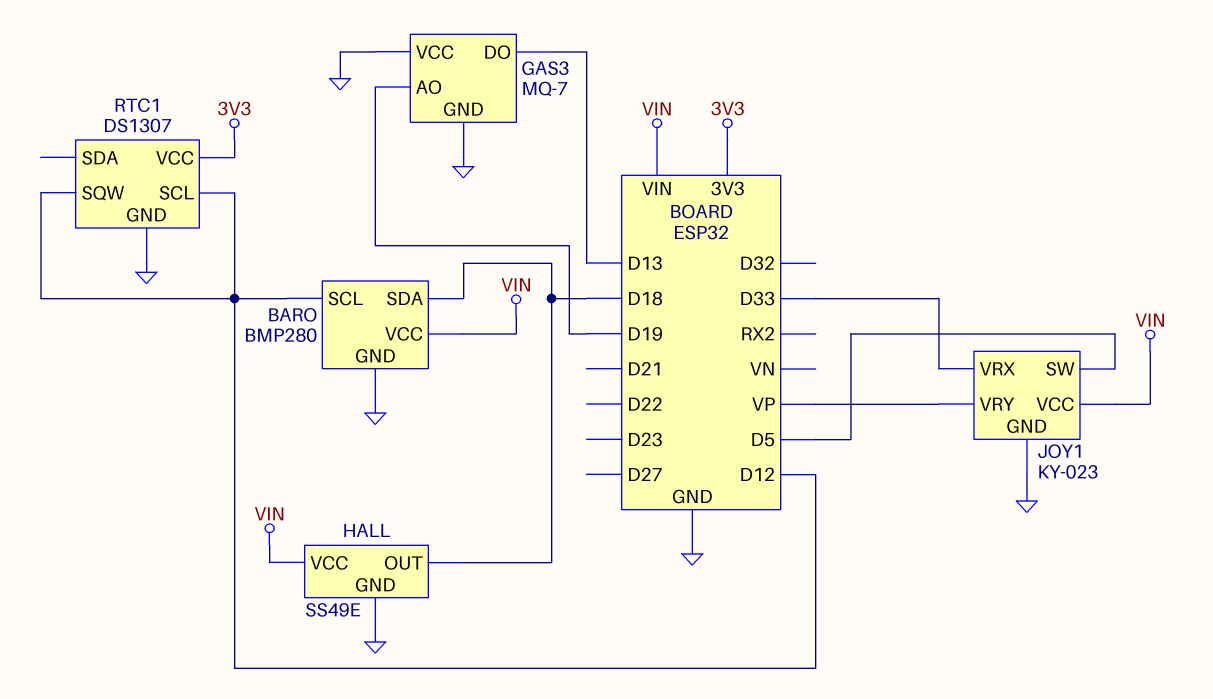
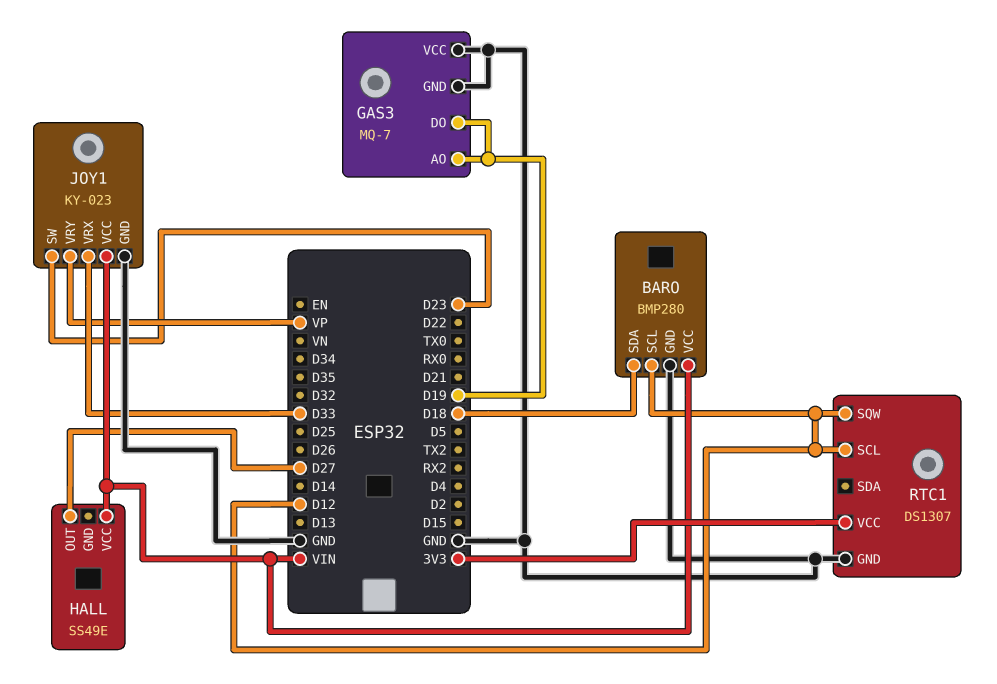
GAS3 pin DO: D13 -> D19
HALL pin GND: GND -> none
HALL pin OUT: D18 -> D27
JOY1 pin SW: D5 -> D23

